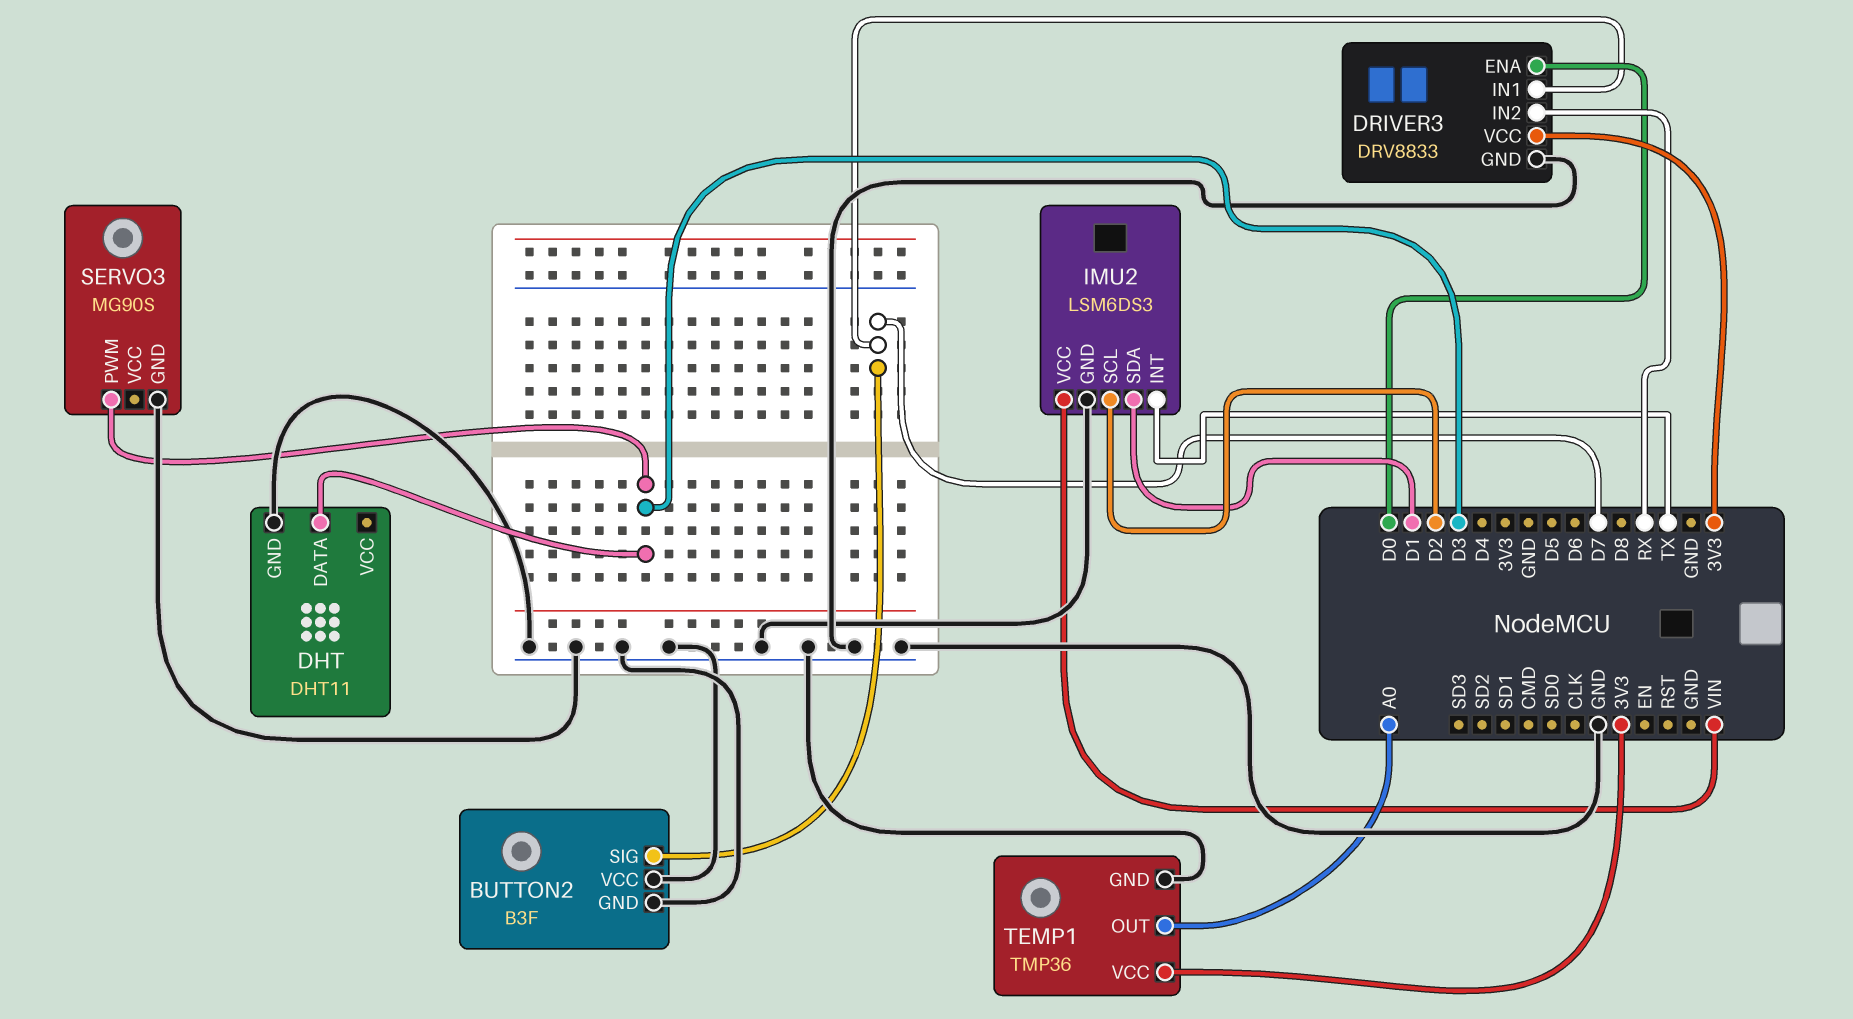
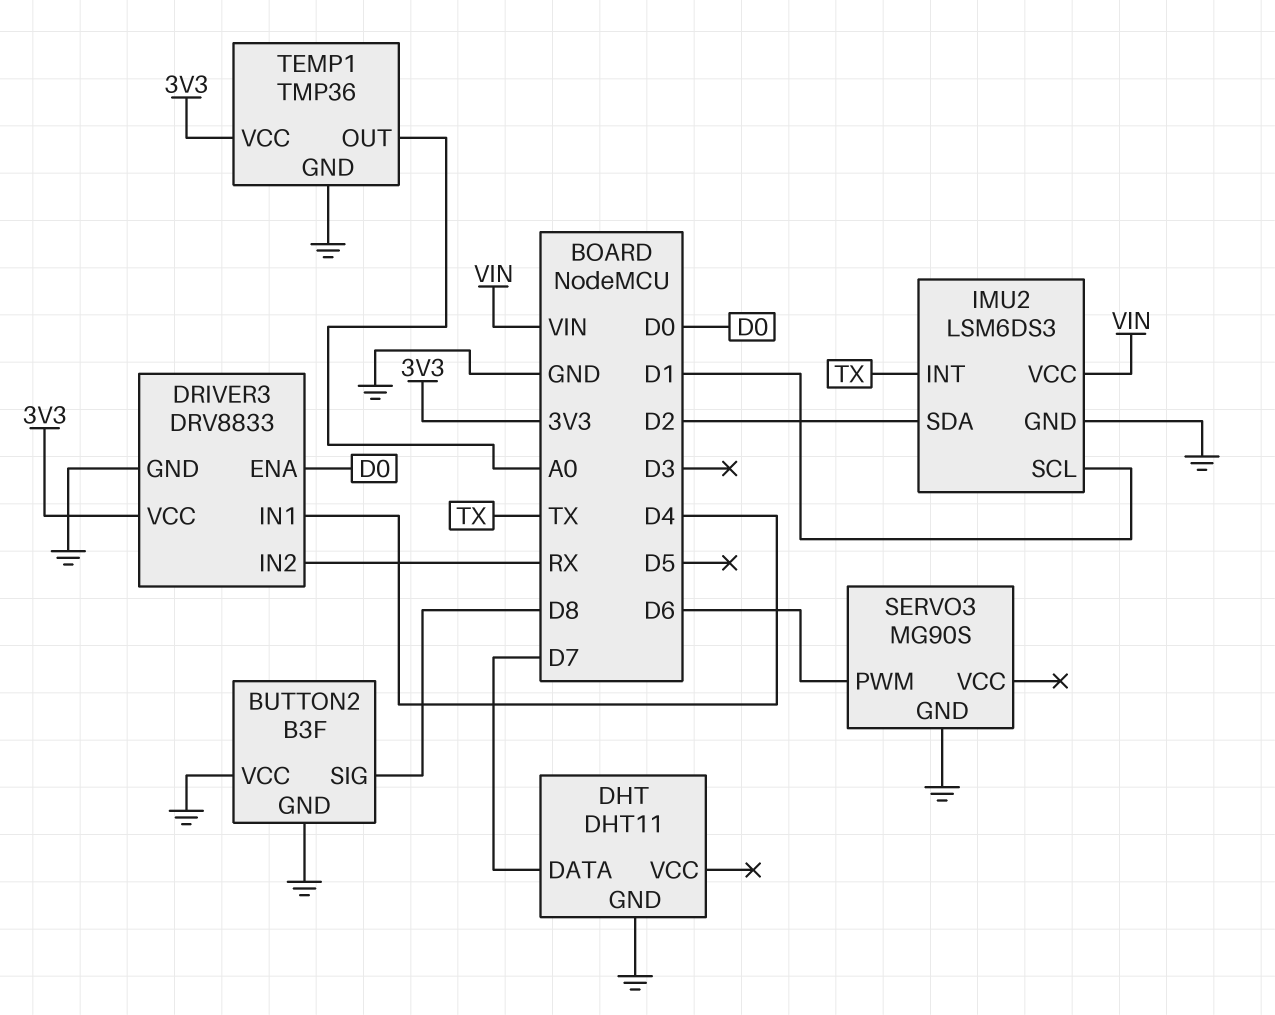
BUTTON2 pin SIG: D7 -> D8
DHT pin DATA: D3 -> D7
DRIVER3 pin IN1: D7 -> D4
IMU2 pin SCL: D2 -> D1
IMU2 pin SDA: D1 -> D2
SERVO3 pin PWM: D3 -> D6

